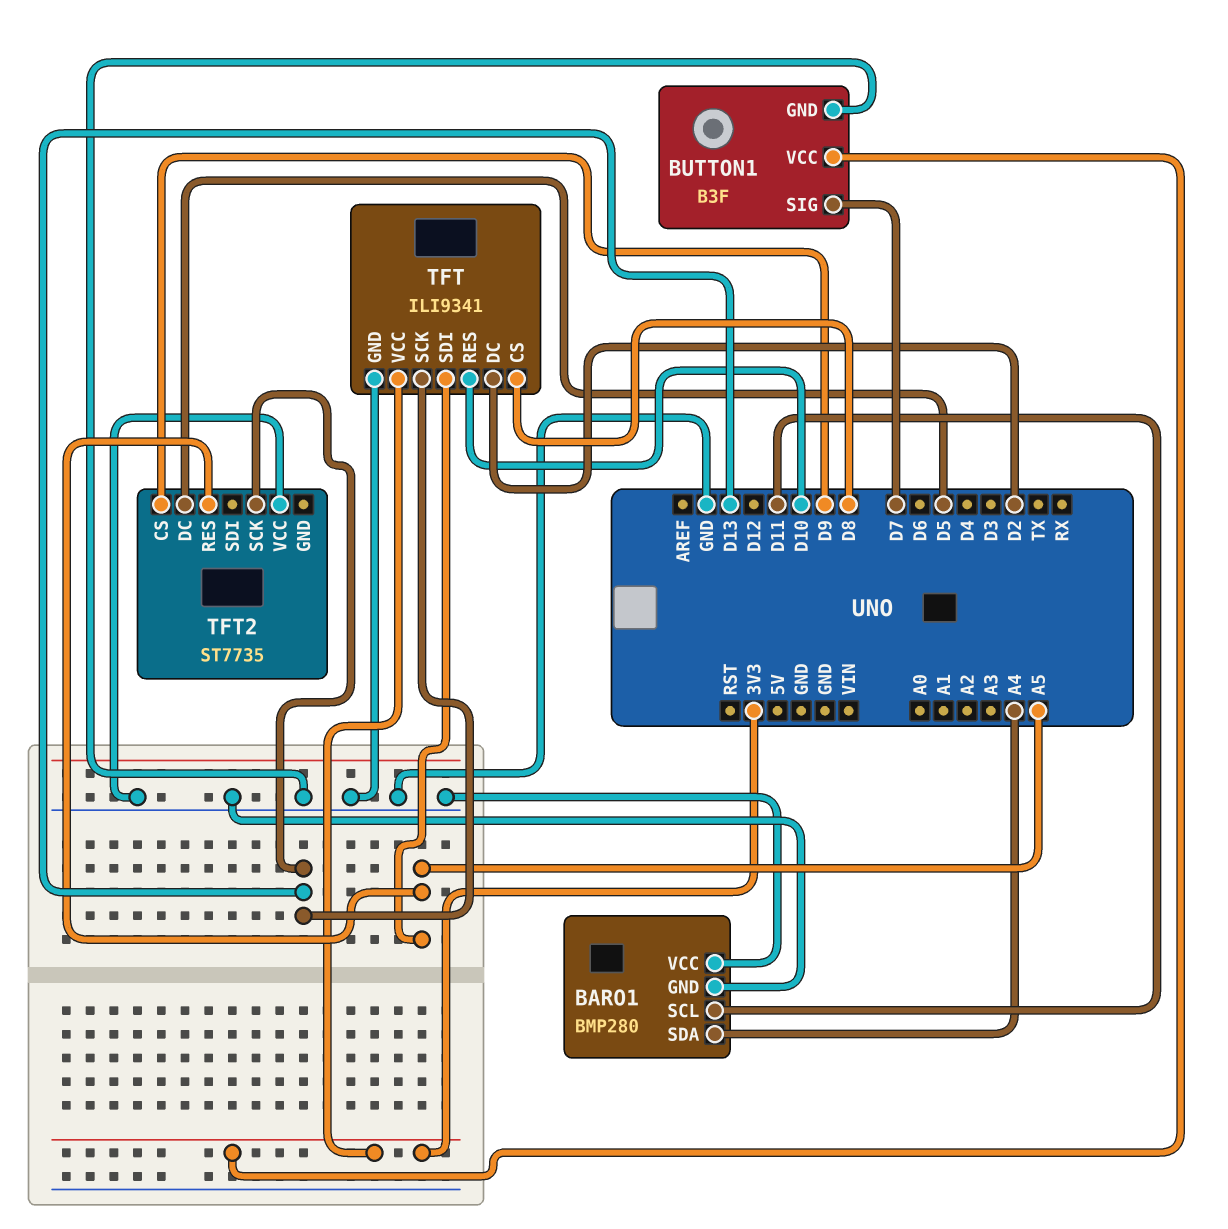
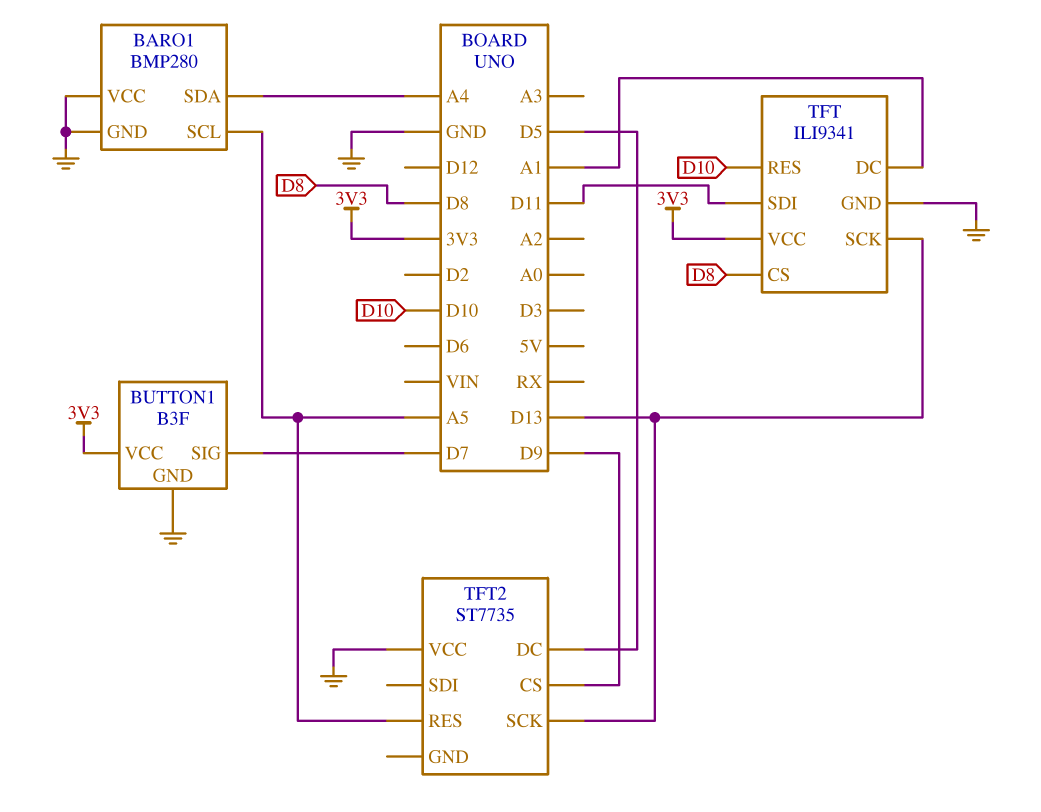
BARO1 pin SCL: D11 -> A5
TFT pin DC: D2 -> A1
TFT pin SDI: A5 -> D11

